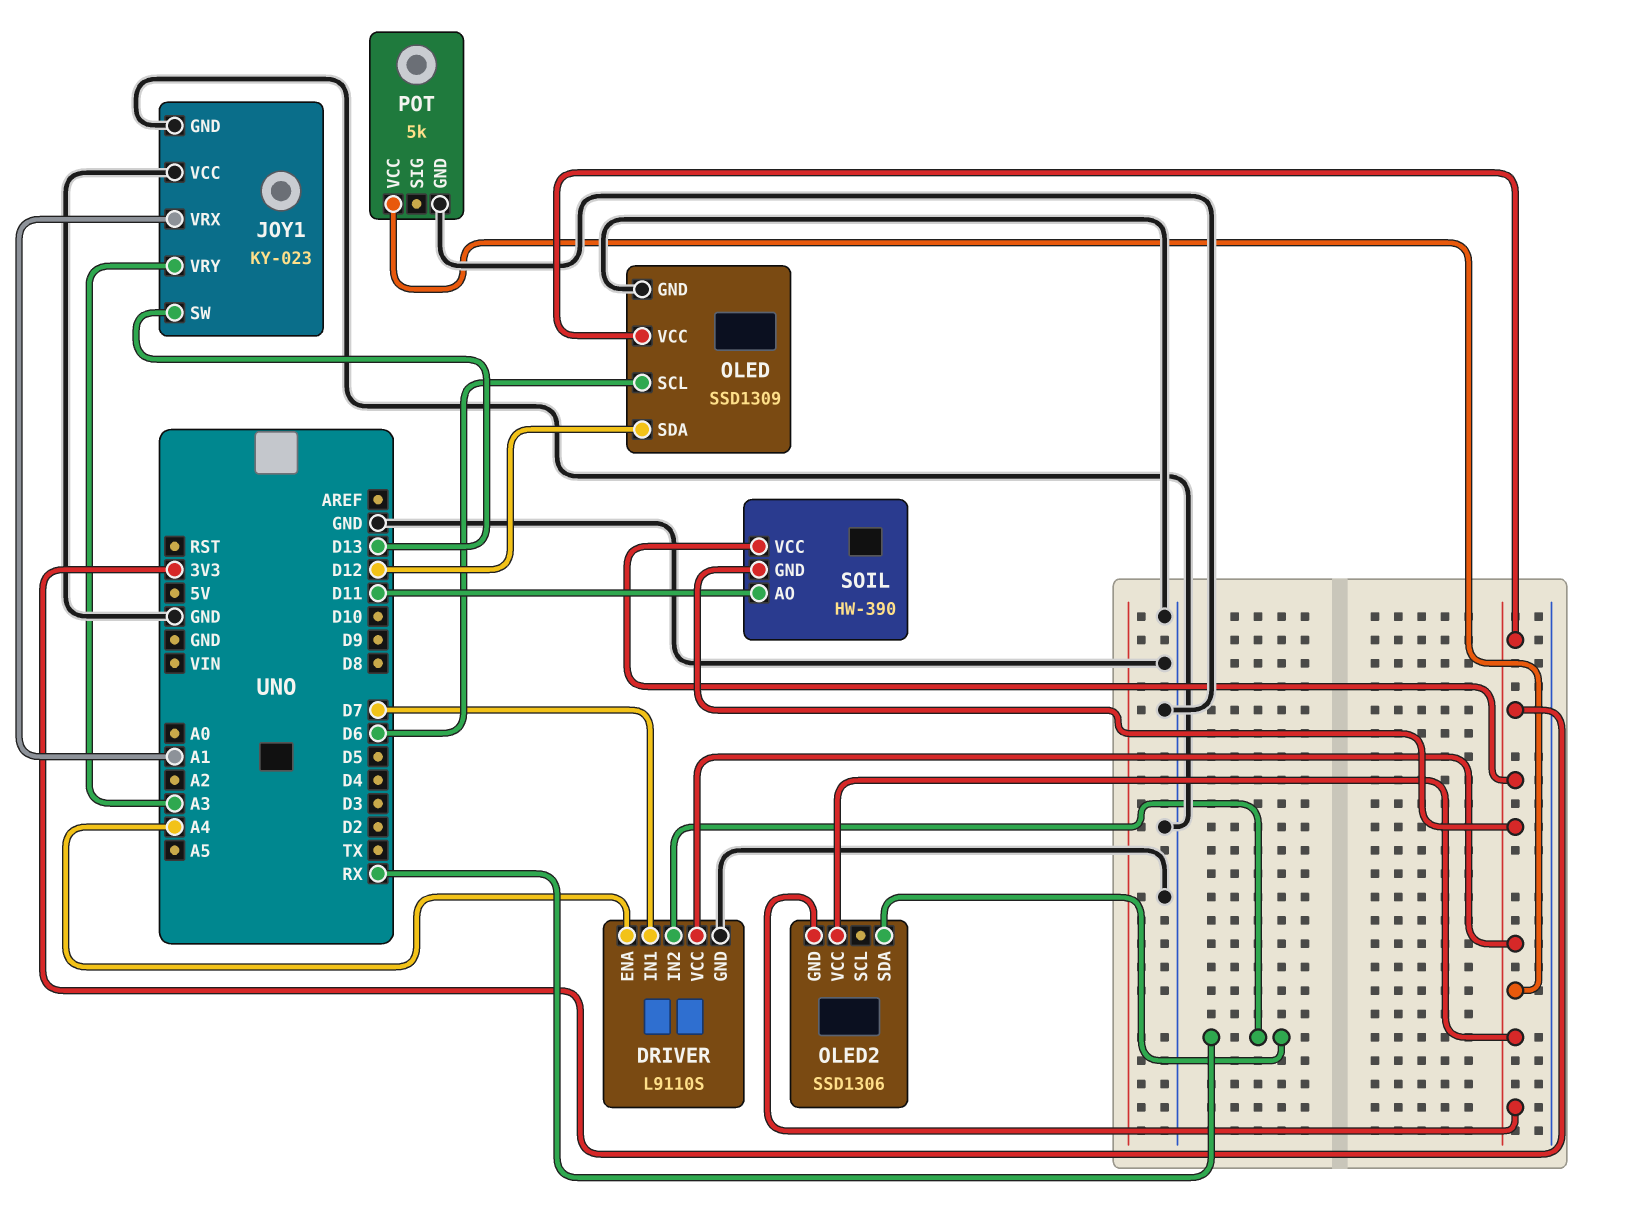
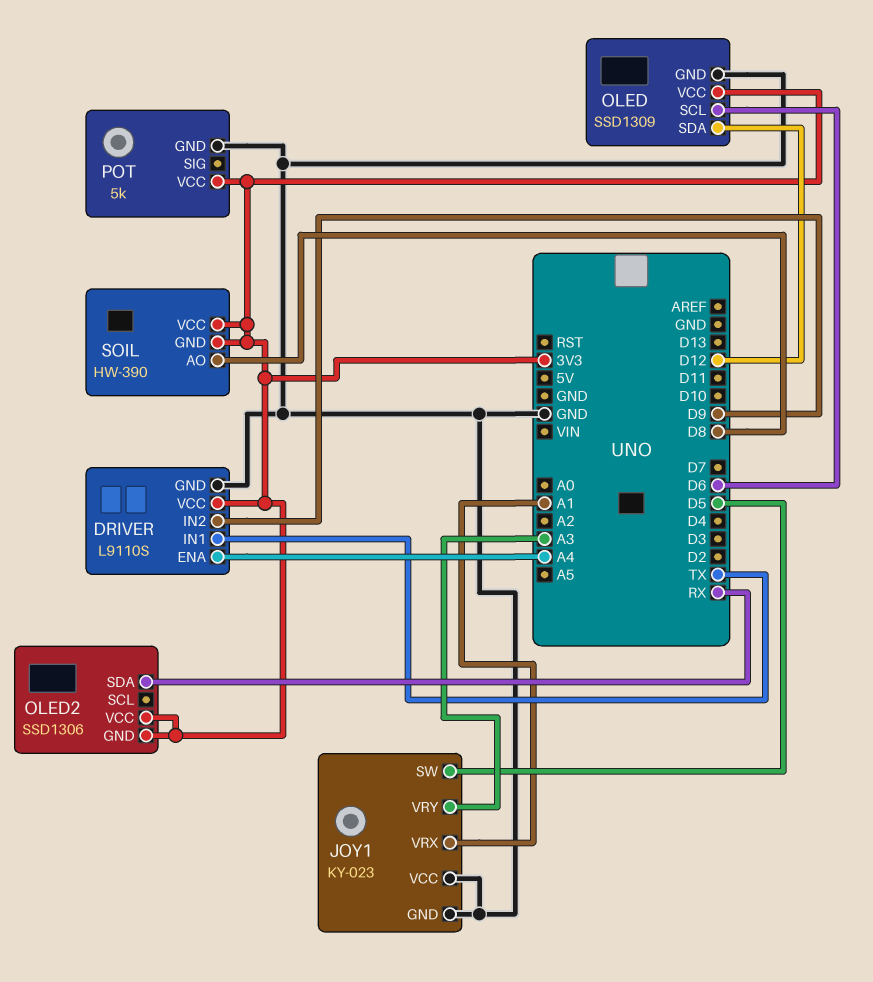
DRIVER pin IN1: D7 -> TX
DRIVER pin IN2: RX -> D9
JOY1 pin SW: D13 -> D5
SOIL pin AO: D11 -> D8

